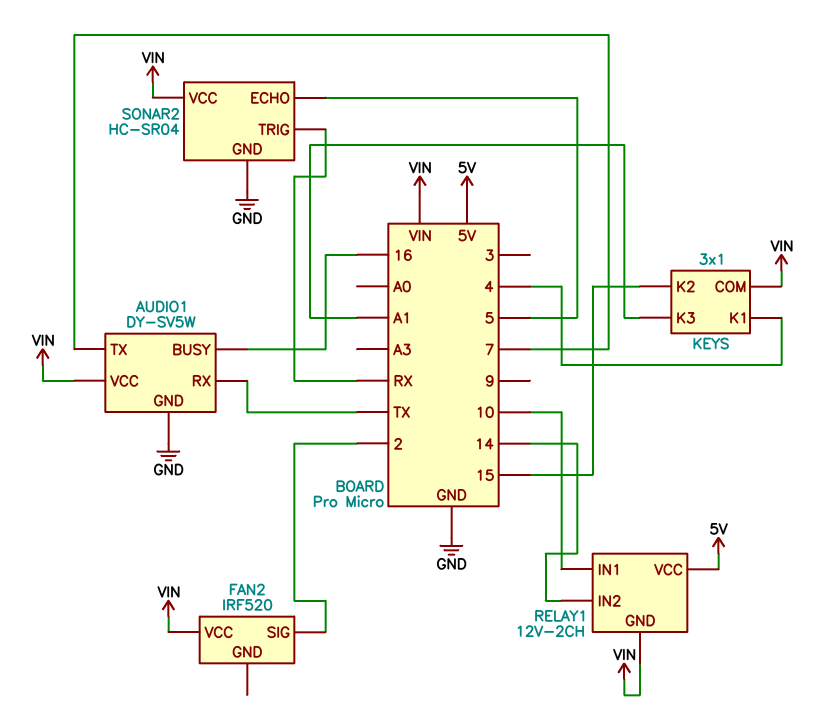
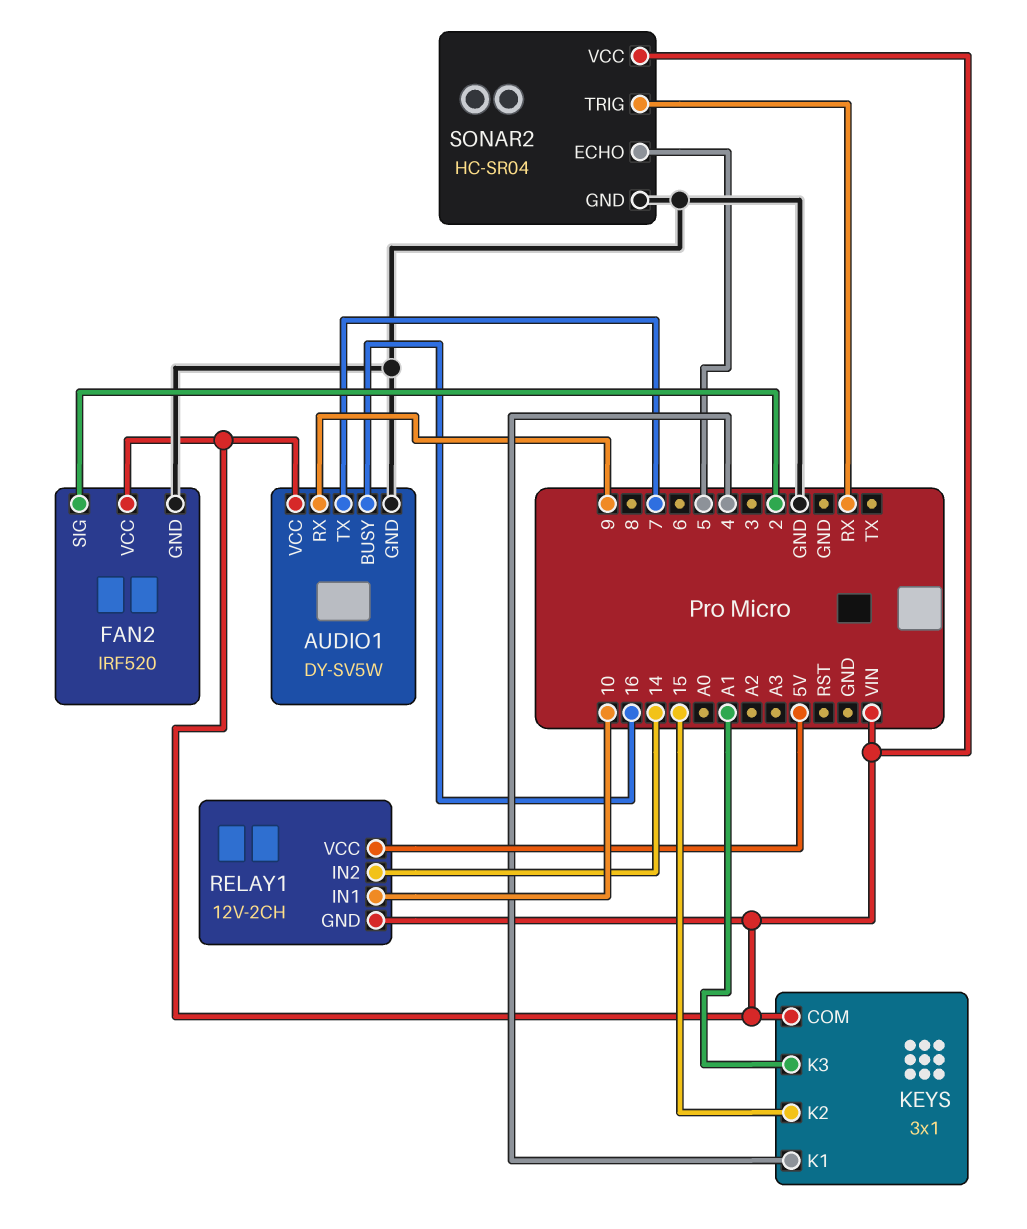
AUDIO1 pin RX: TX -> 9
FAN2 pin GND: none -> GND

